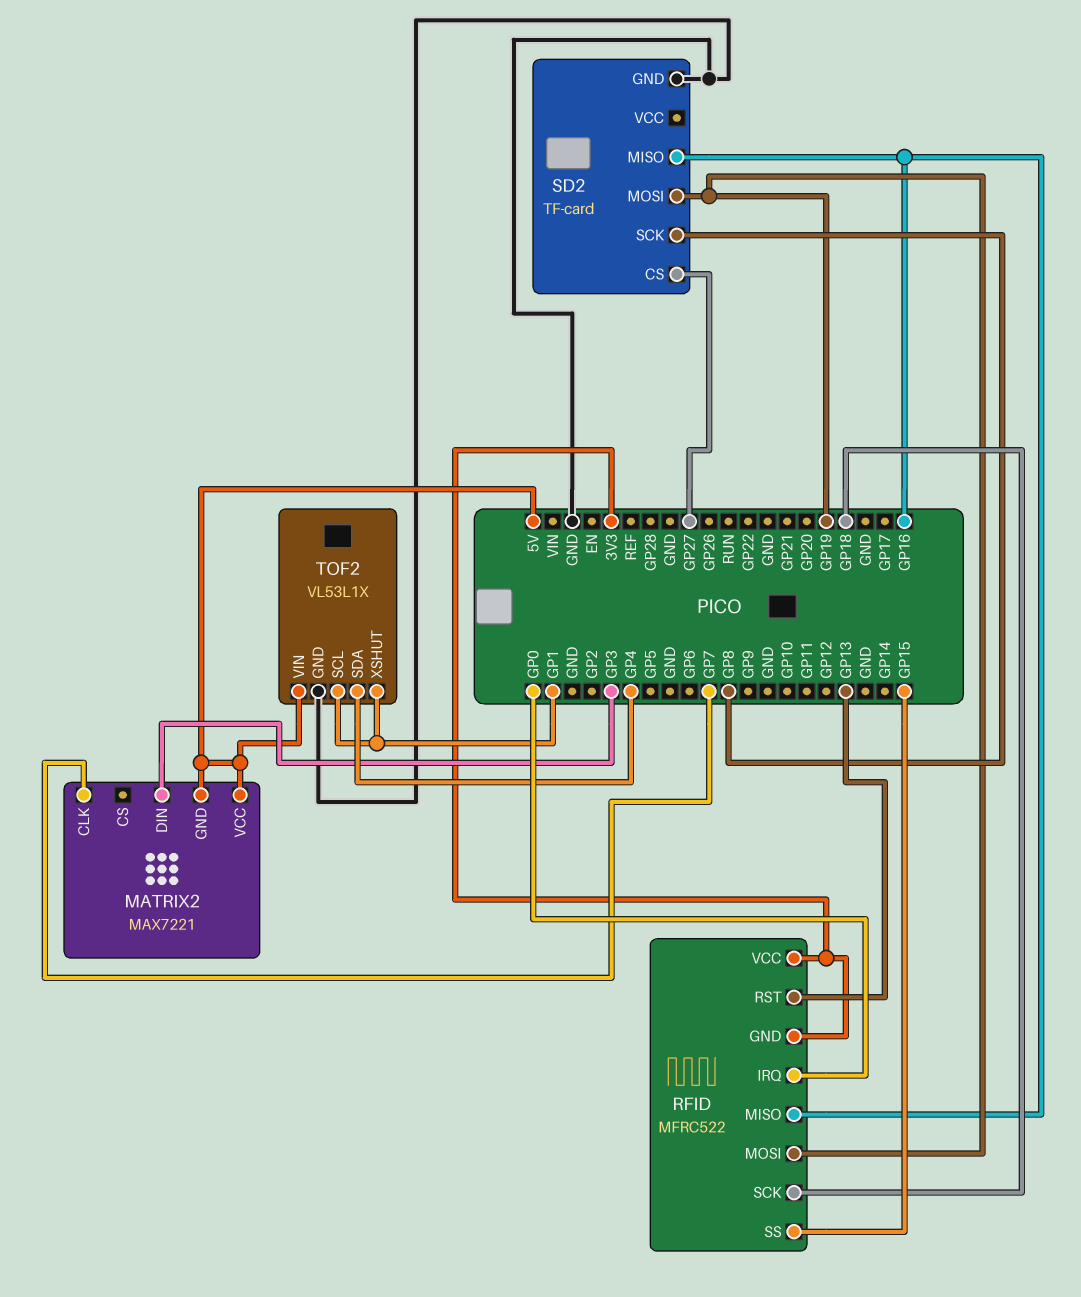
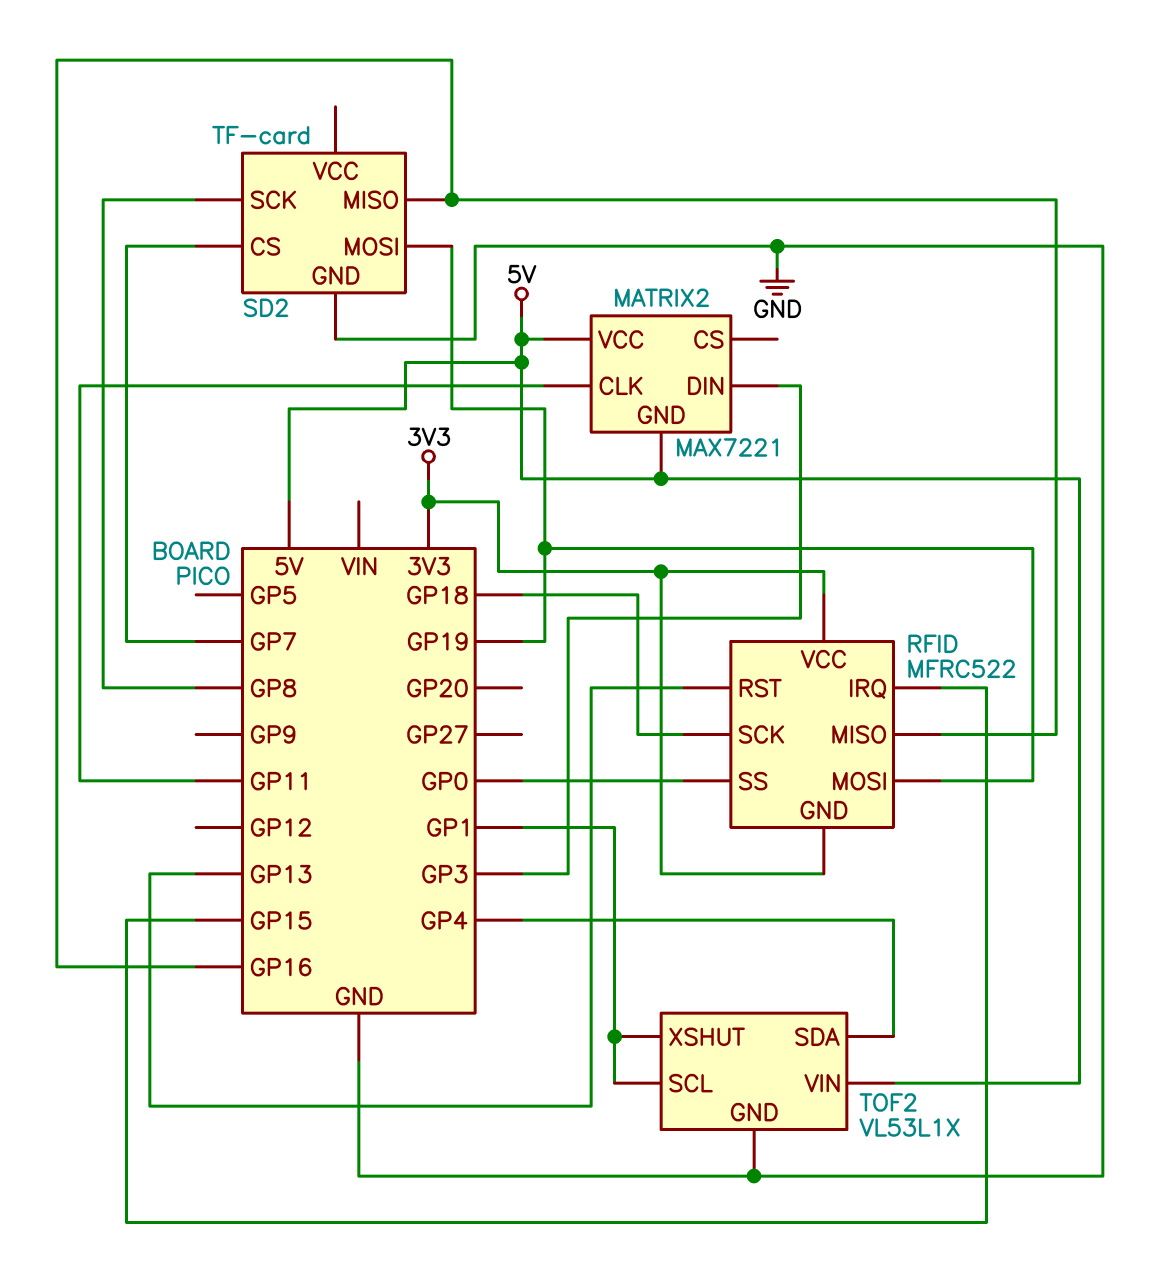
MATRIX2 pin CLK: GP7 -> GP11
RFID pin IRQ: GP0 -> GP15
RFID pin SS: GP15 -> GP0
SD2 pin CS: GP27 -> GP7

